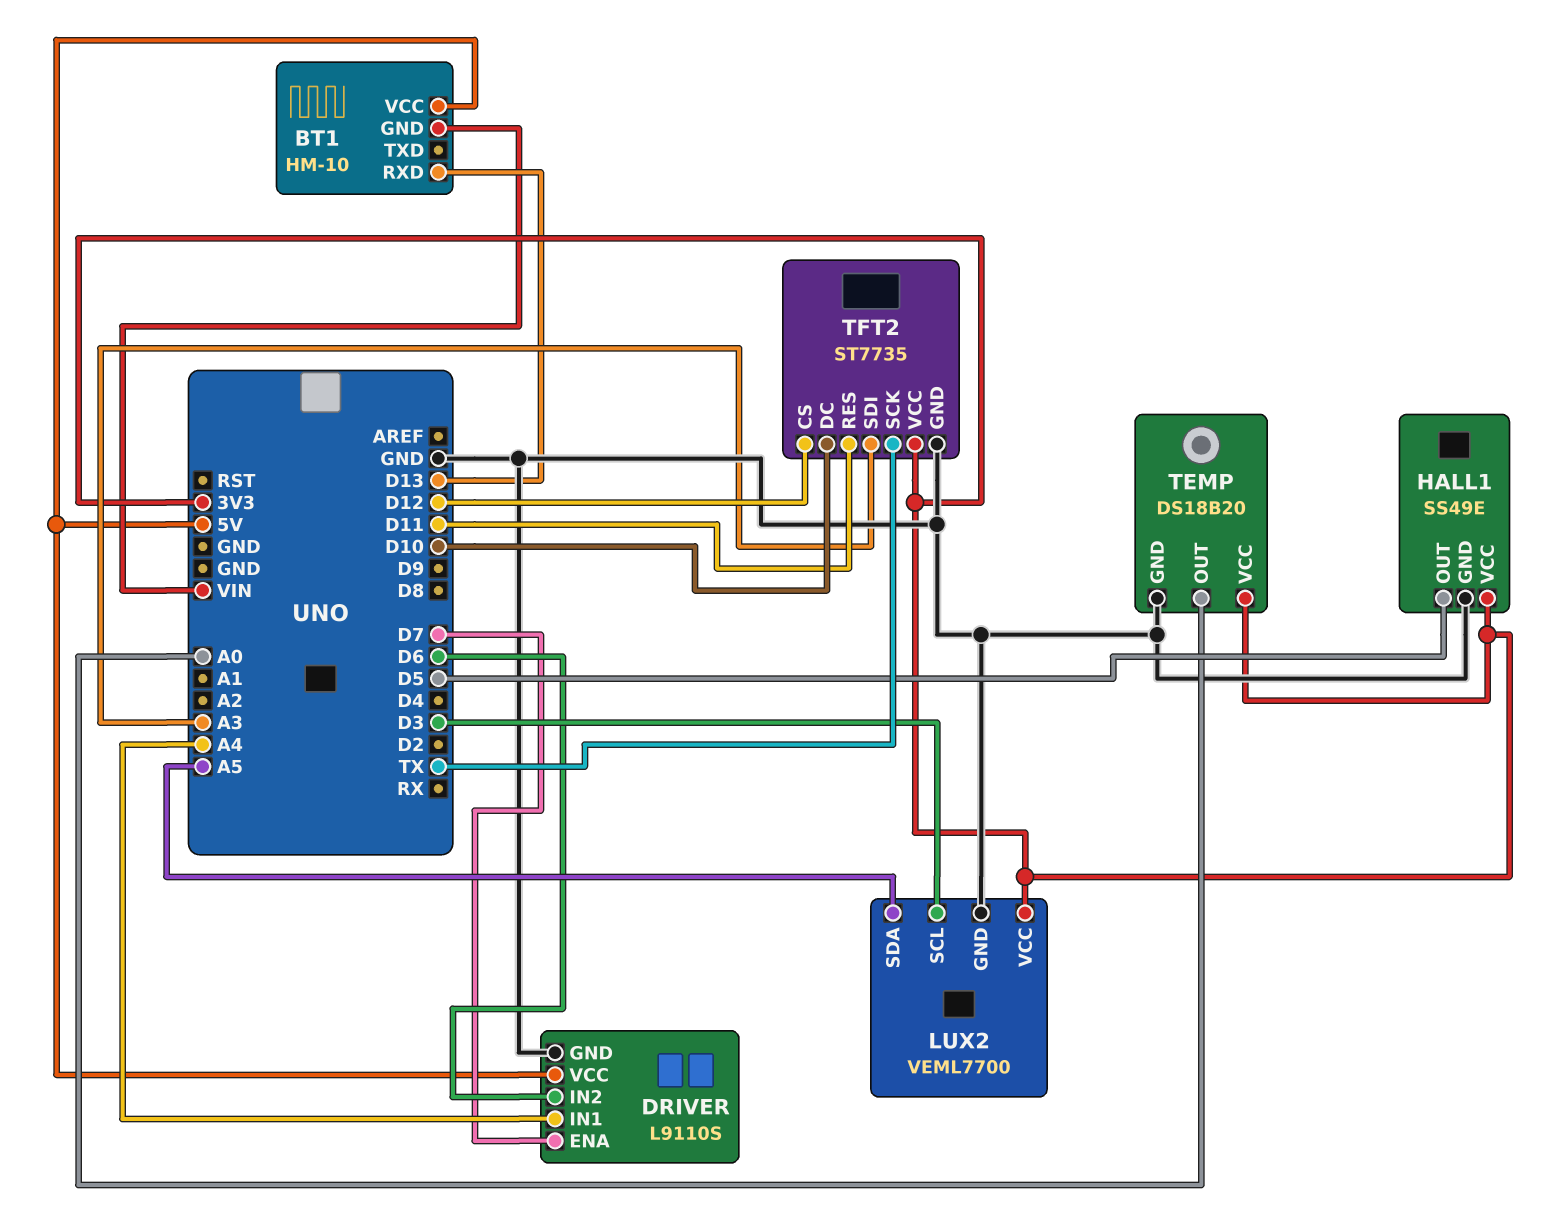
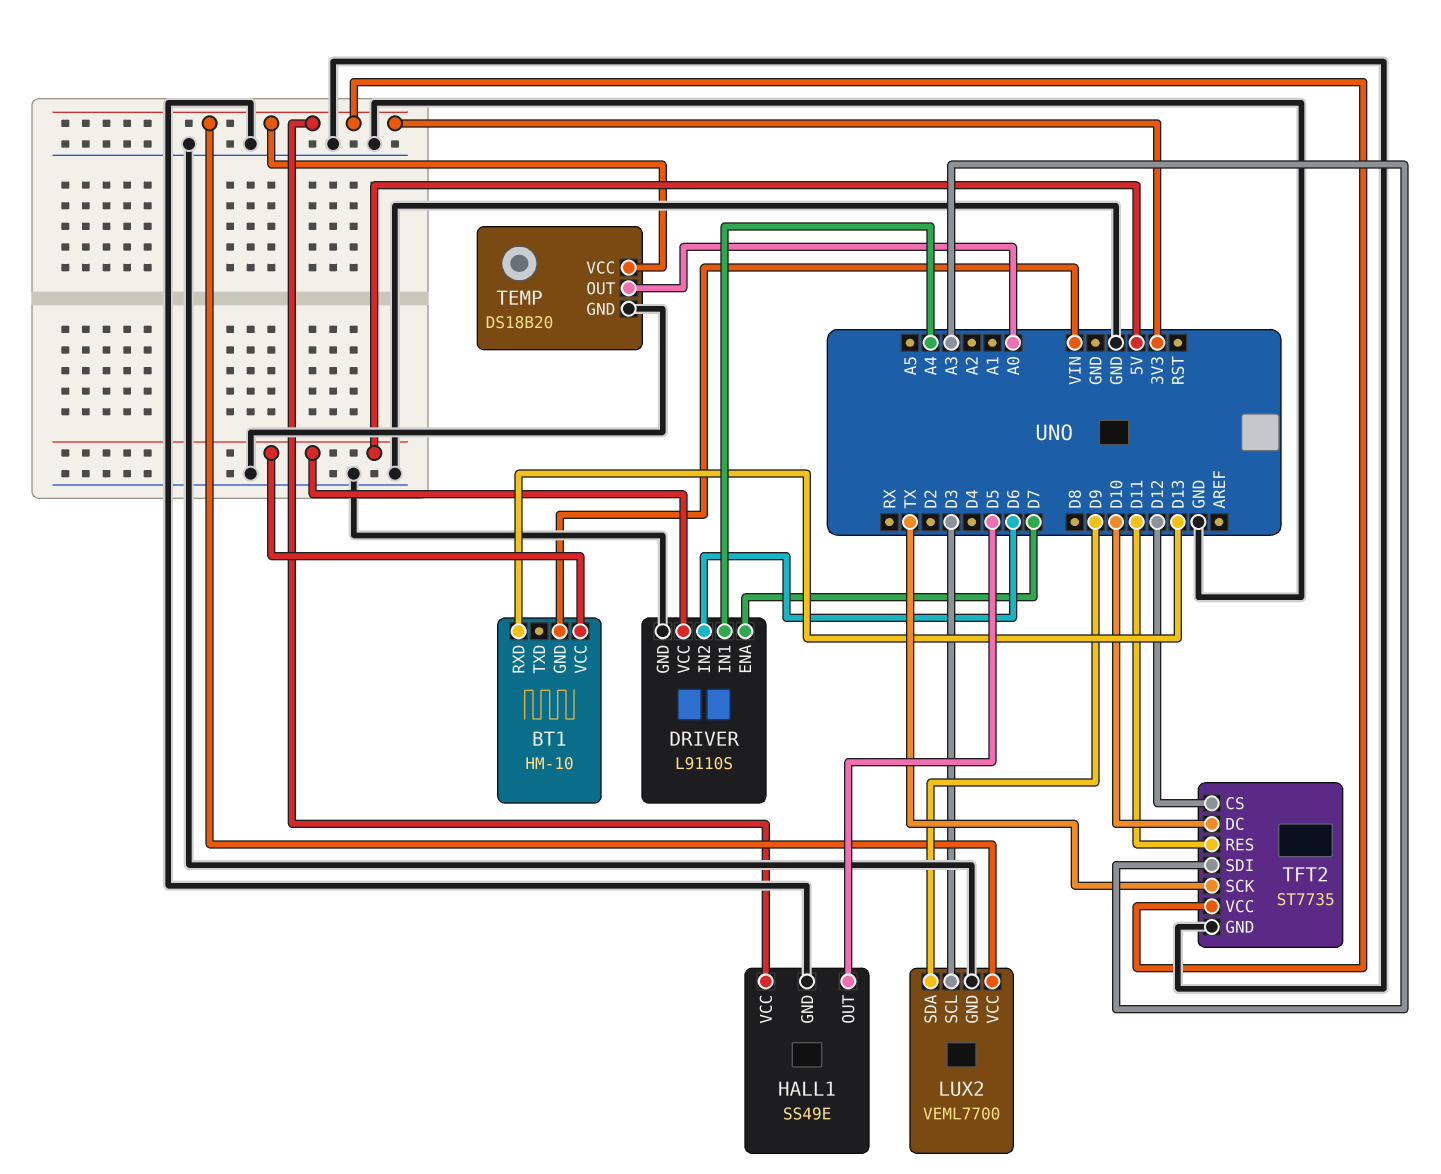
LUX2 pin SDA: A5 -> D9

